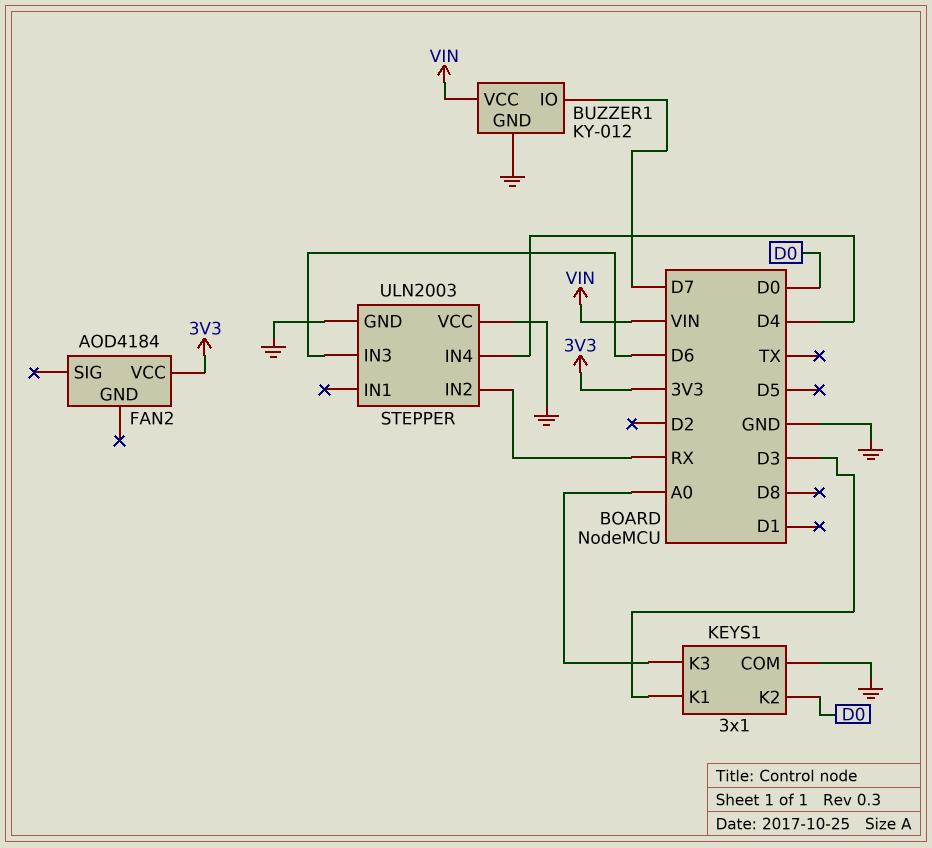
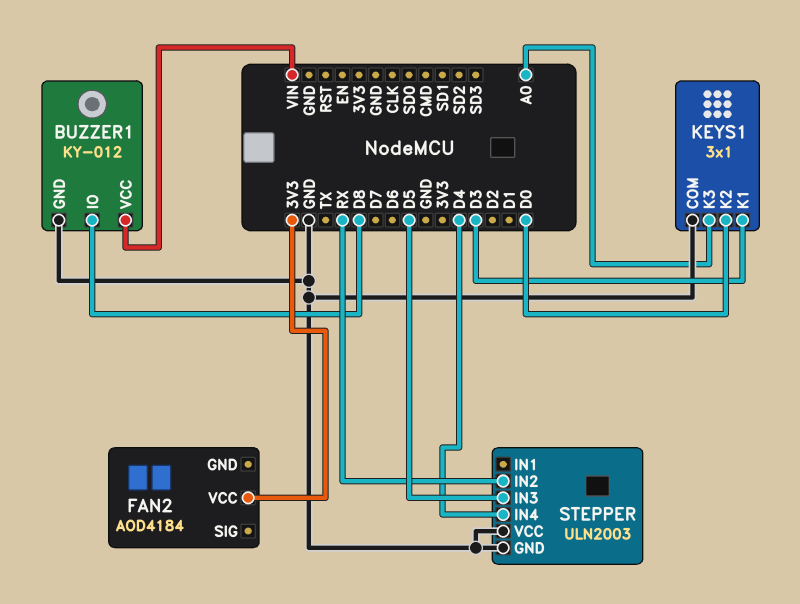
BUZZER1 pin IO: D7 -> D8
STEPPER pin IN3: D6 -> D5

